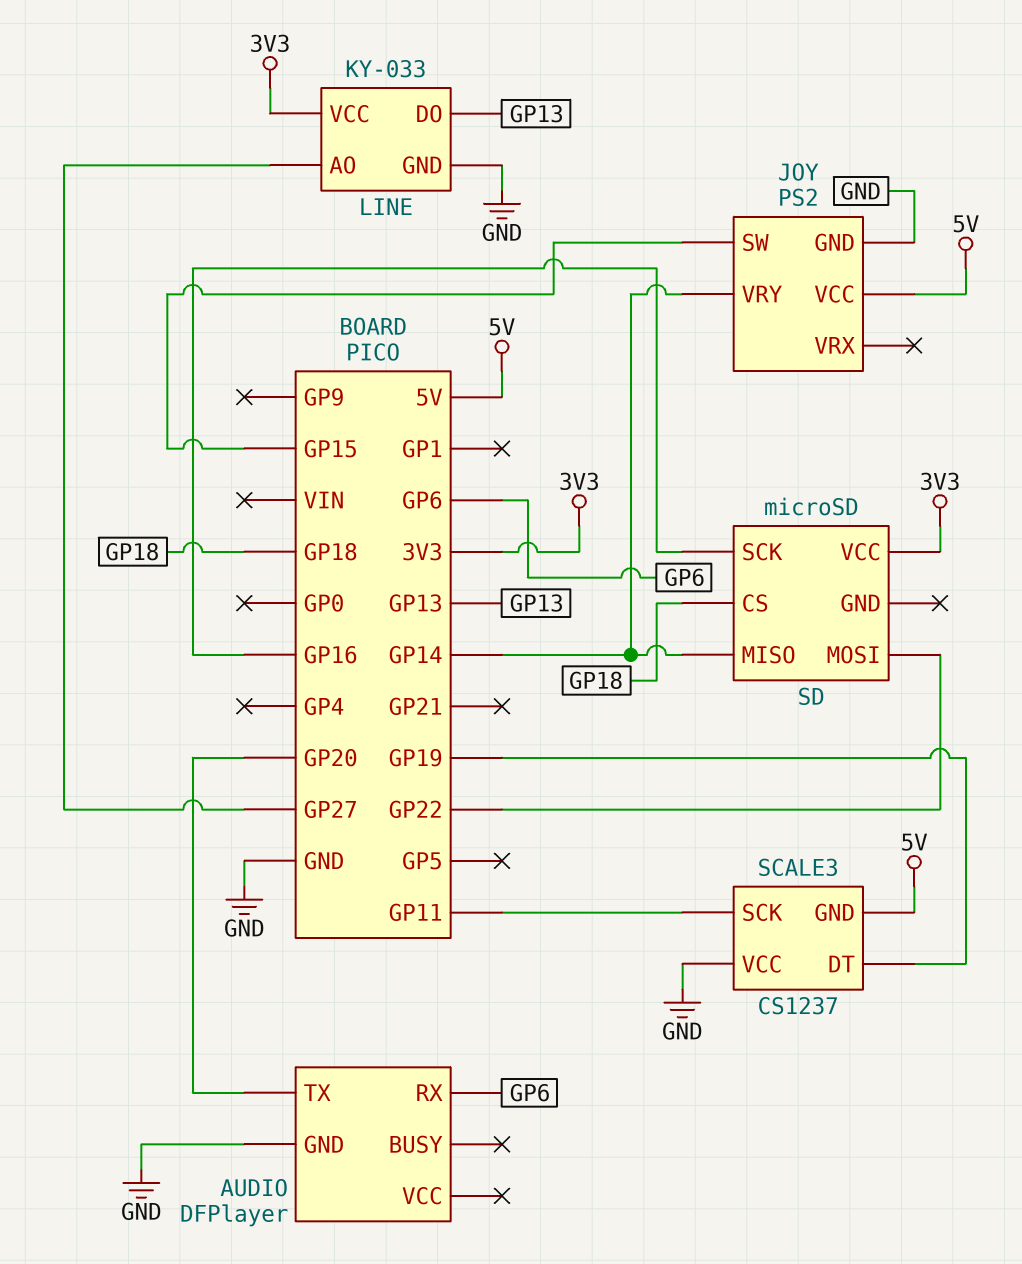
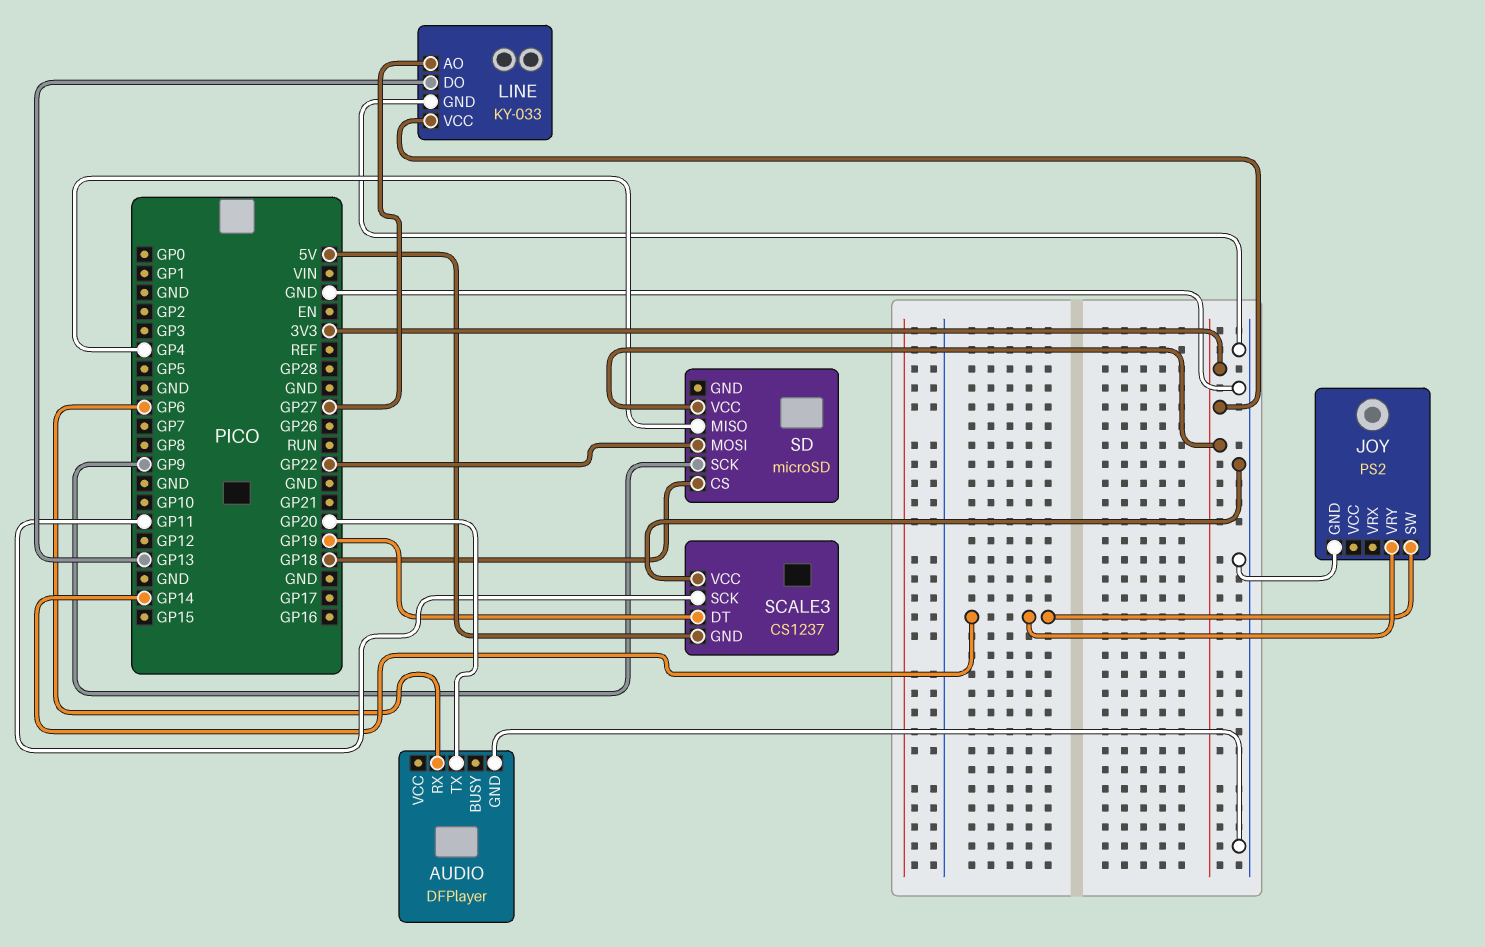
JOY pin SW: GP15 -> GP14
JOY pin VCC: 5V -> none
SD pin MISO: GP14 -> GP4
SD pin SCK: GP16 -> GP9

